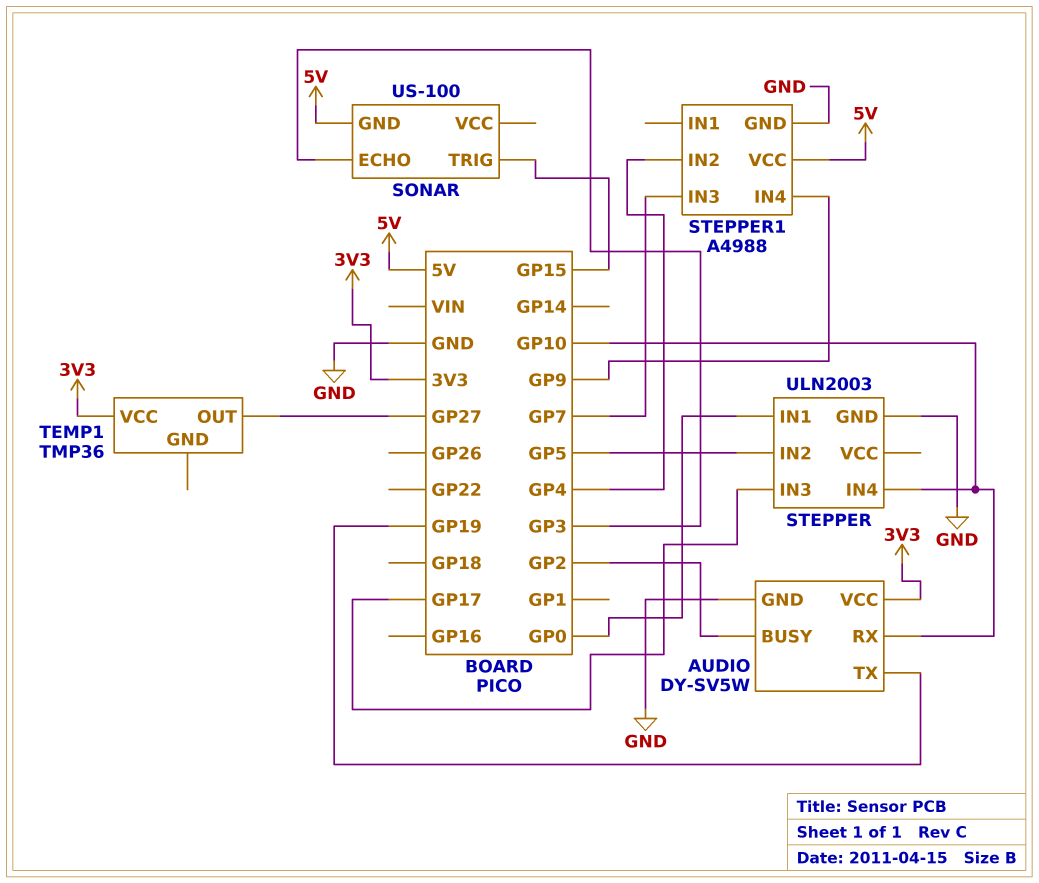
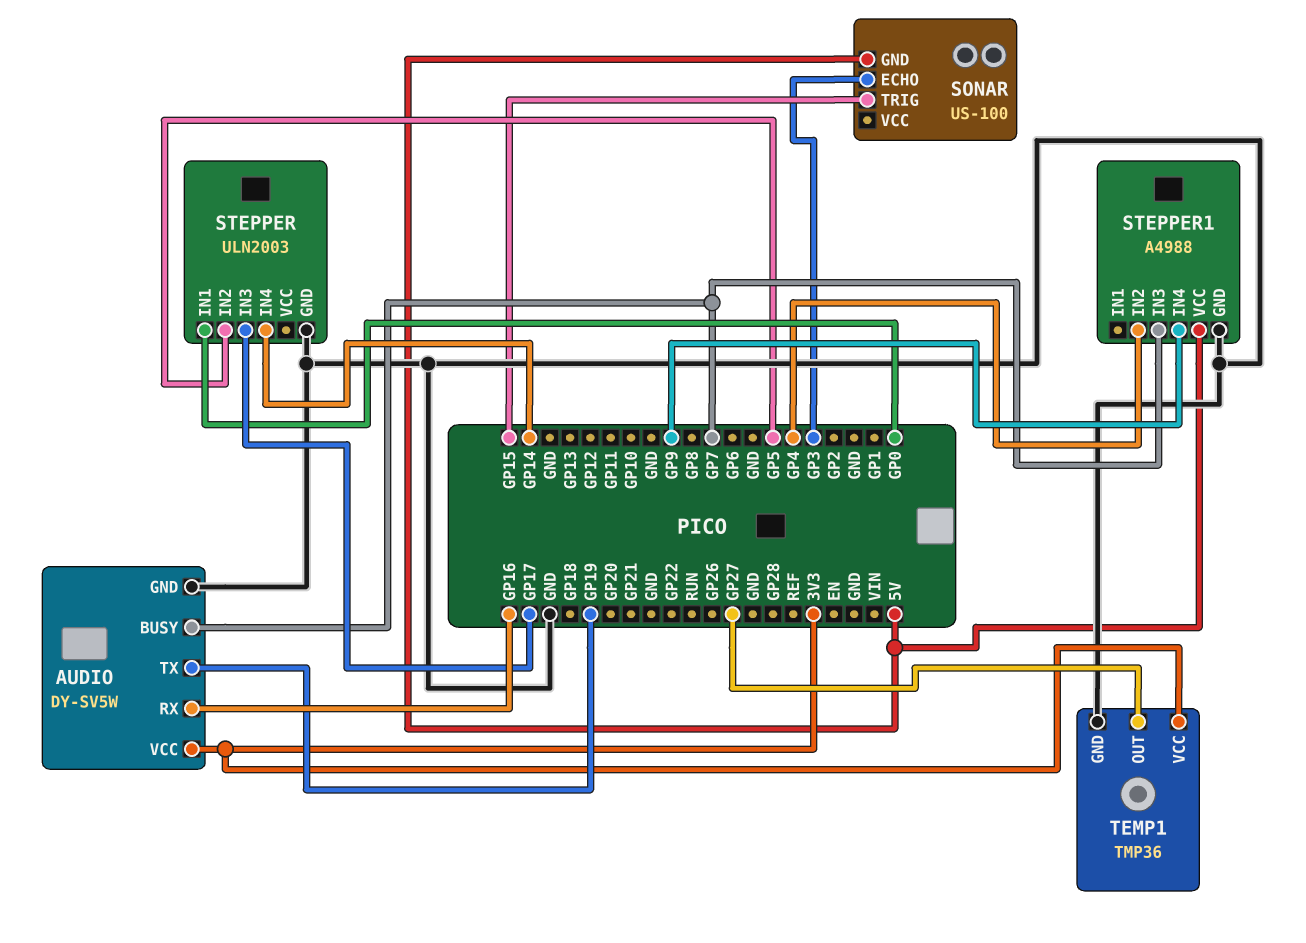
AUDIO pin BUSY: GP2 -> GP7
AUDIO pin RX: GP10 -> GP16
STEPPER pin IN4: GP10 -> GP14
TEMP1 pin GND: none -> GND

